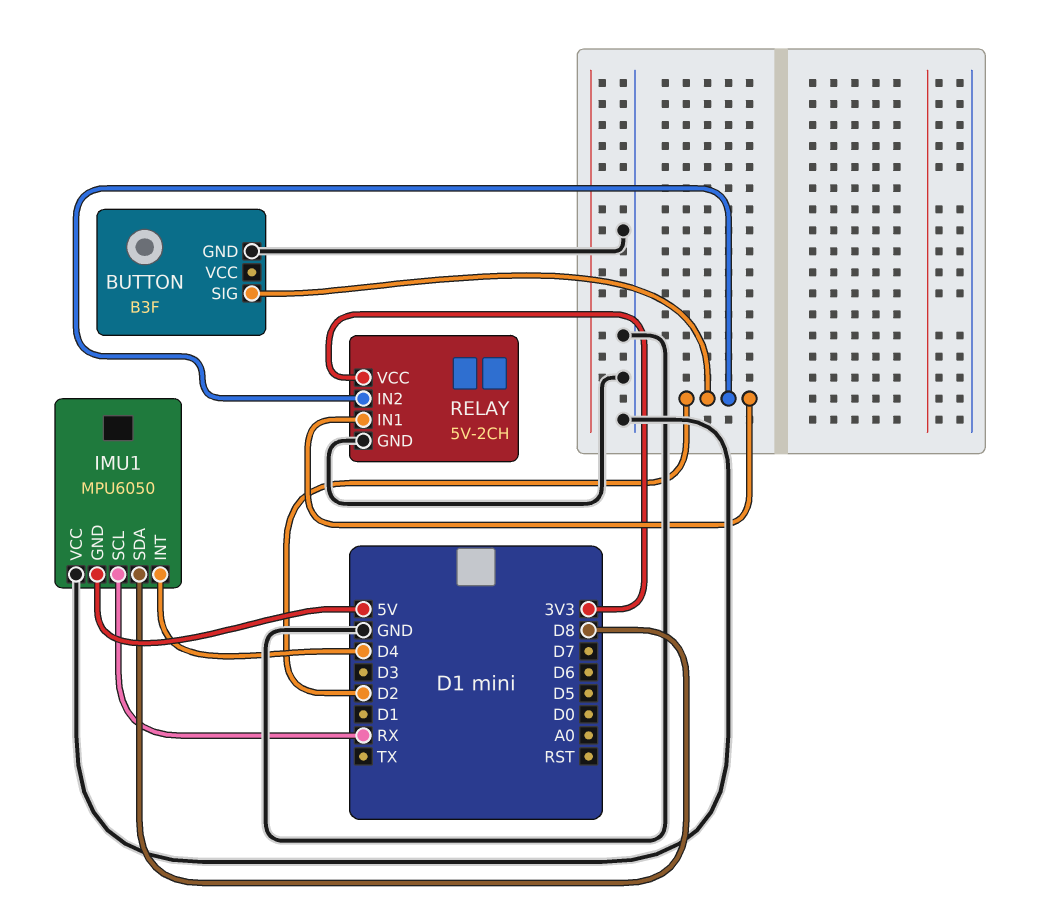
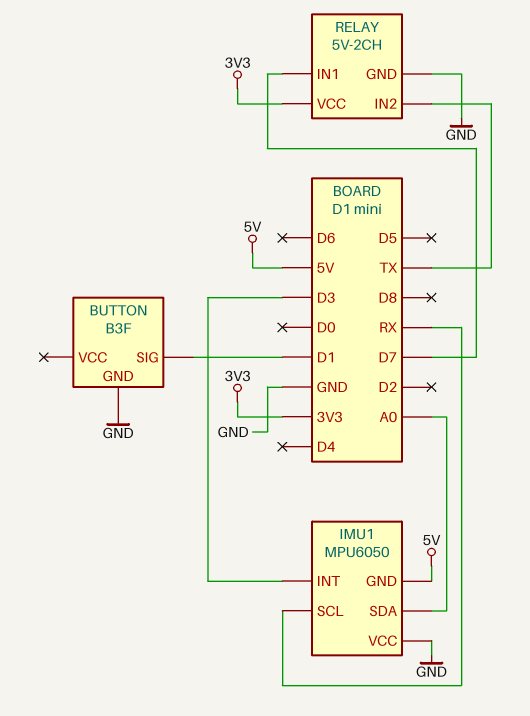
BUTTON pin SIG: D2 -> D1
IMU1 pin INT: D4 -> D3
IMU1 pin SDA: D8 -> A0
RELAY pin IN1: D2 -> D7
RELAY pin IN2: D2 -> TX

